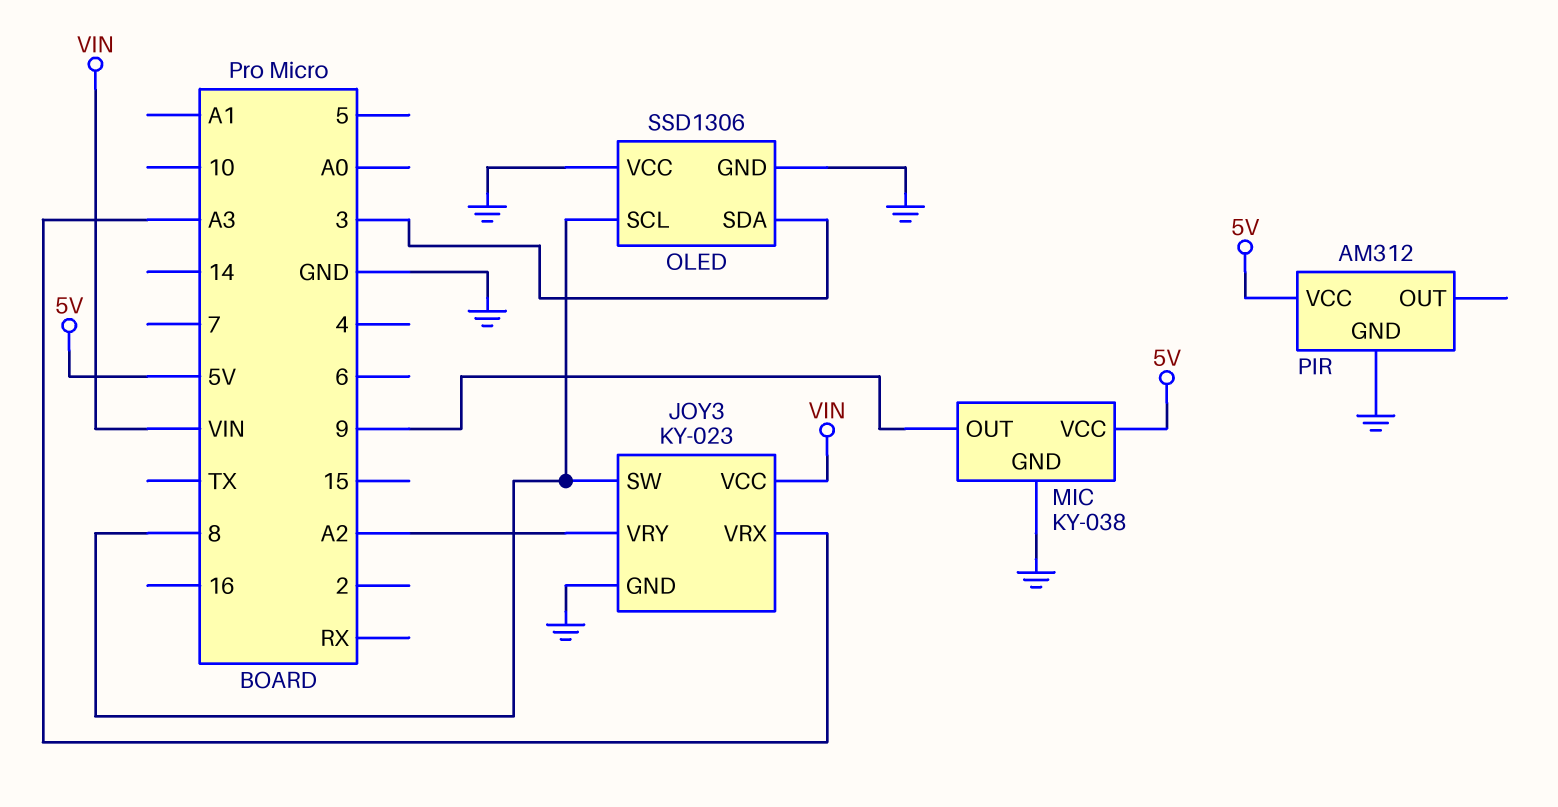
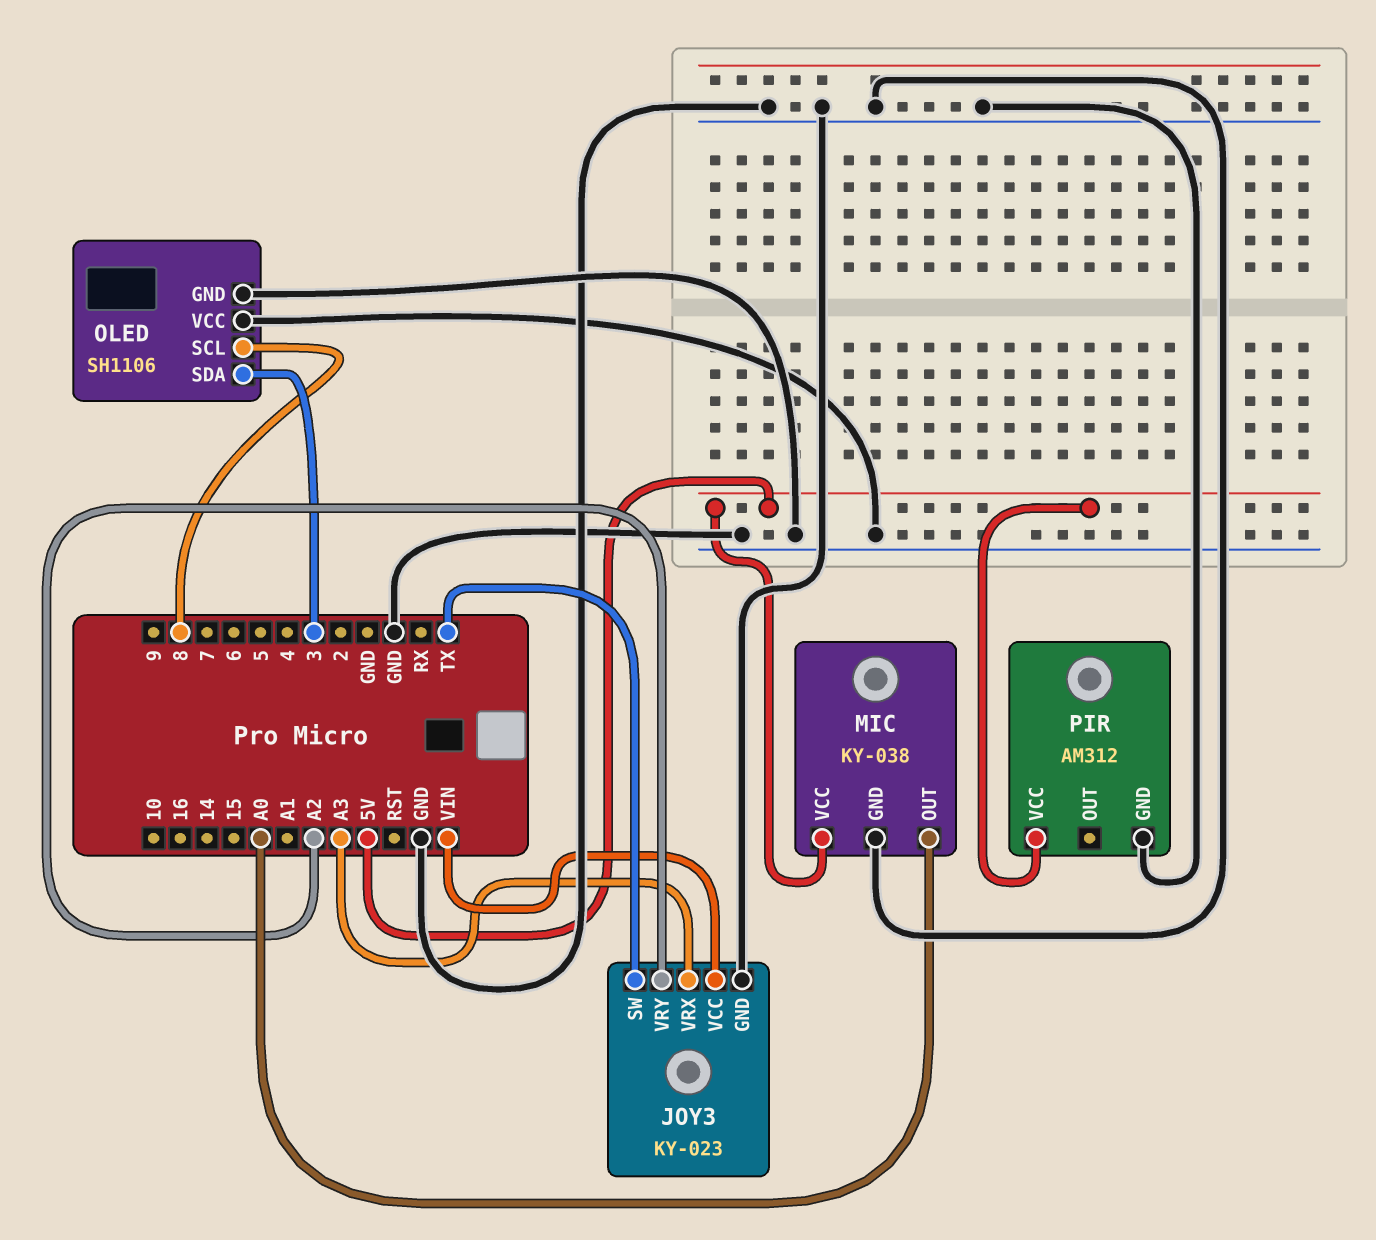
JOY3 pin SW: 8 -> TX
MIC pin OUT: 9 -> A0
OLED: SSD1306 -> SH1106

